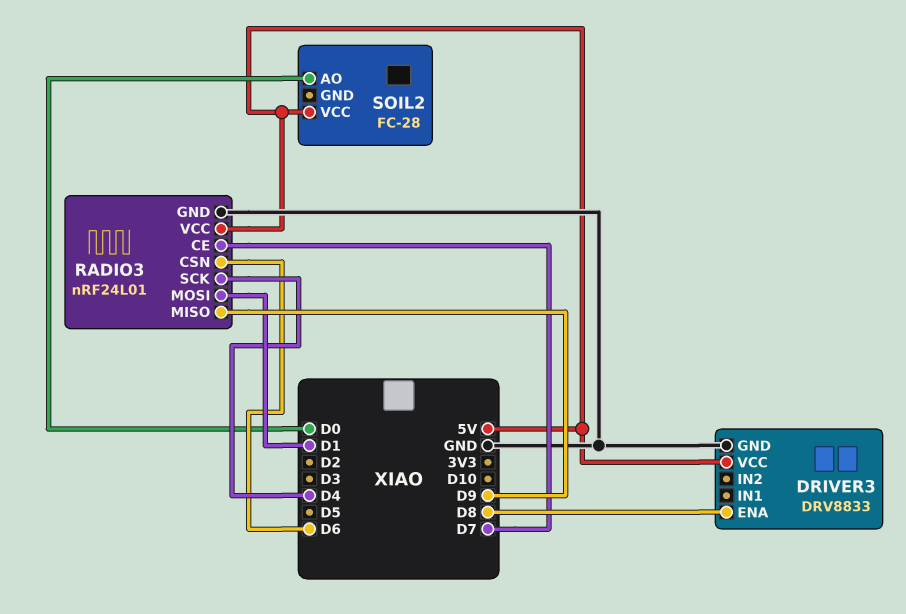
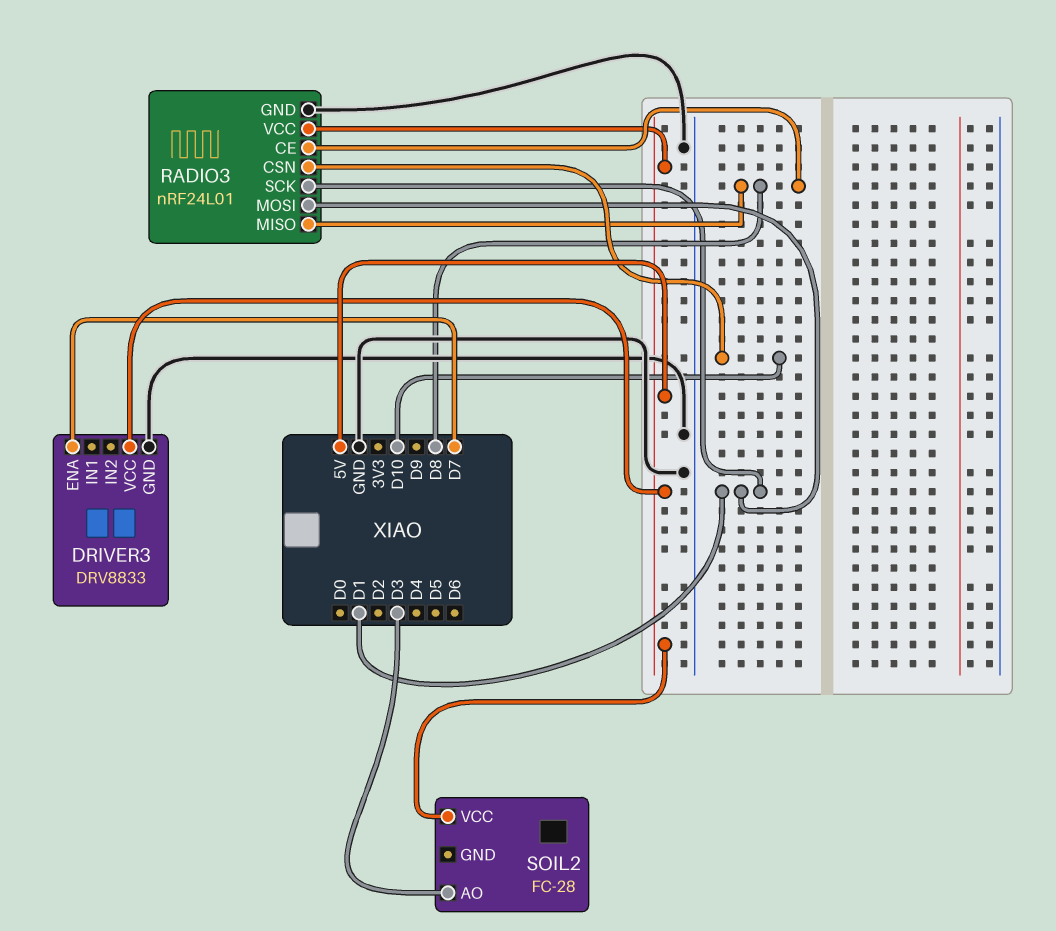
DRIVER3 pin ENA: D8 -> D7
RADIO3 pin CE: D7 -> D8
RADIO3 pin CSN: D6 -> D10
RADIO3 pin MISO: D9 -> D8
RADIO3 pin SCK: D4 -> D1
SOIL2 pin AO: D0 -> D3

